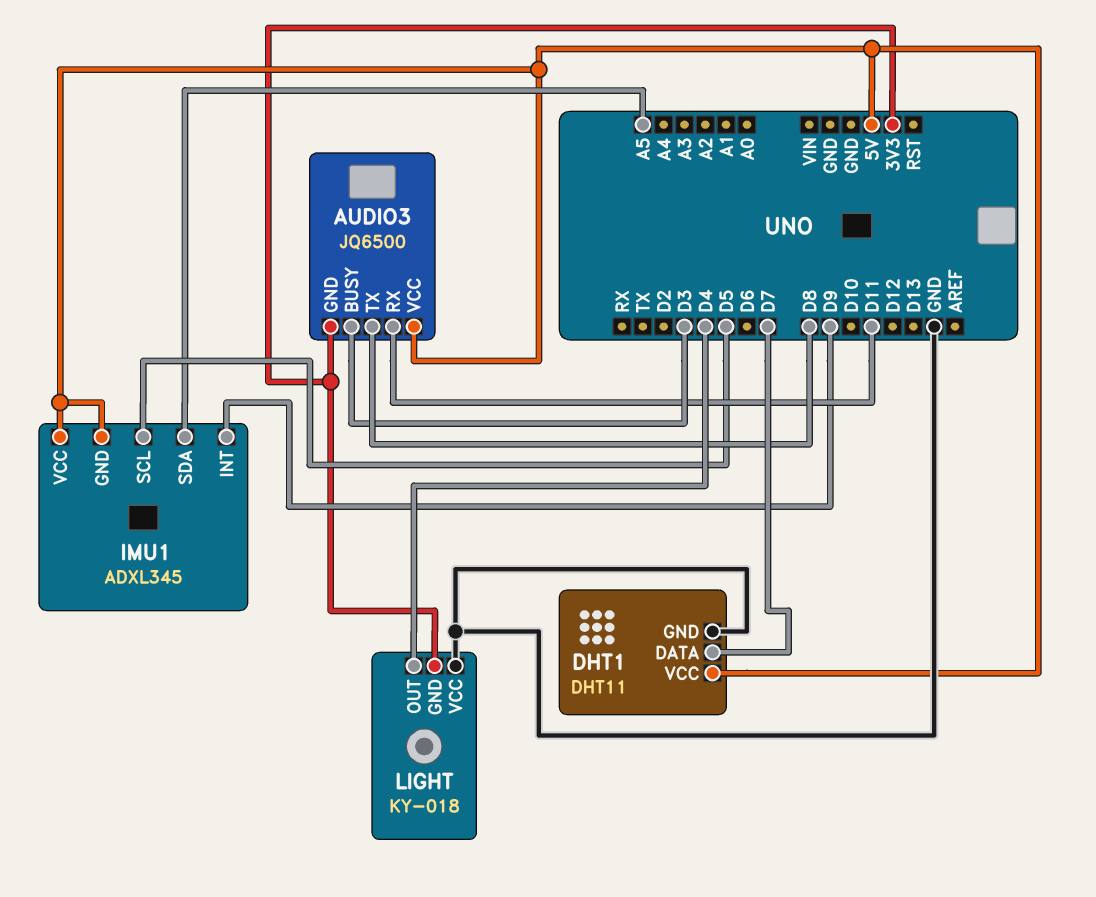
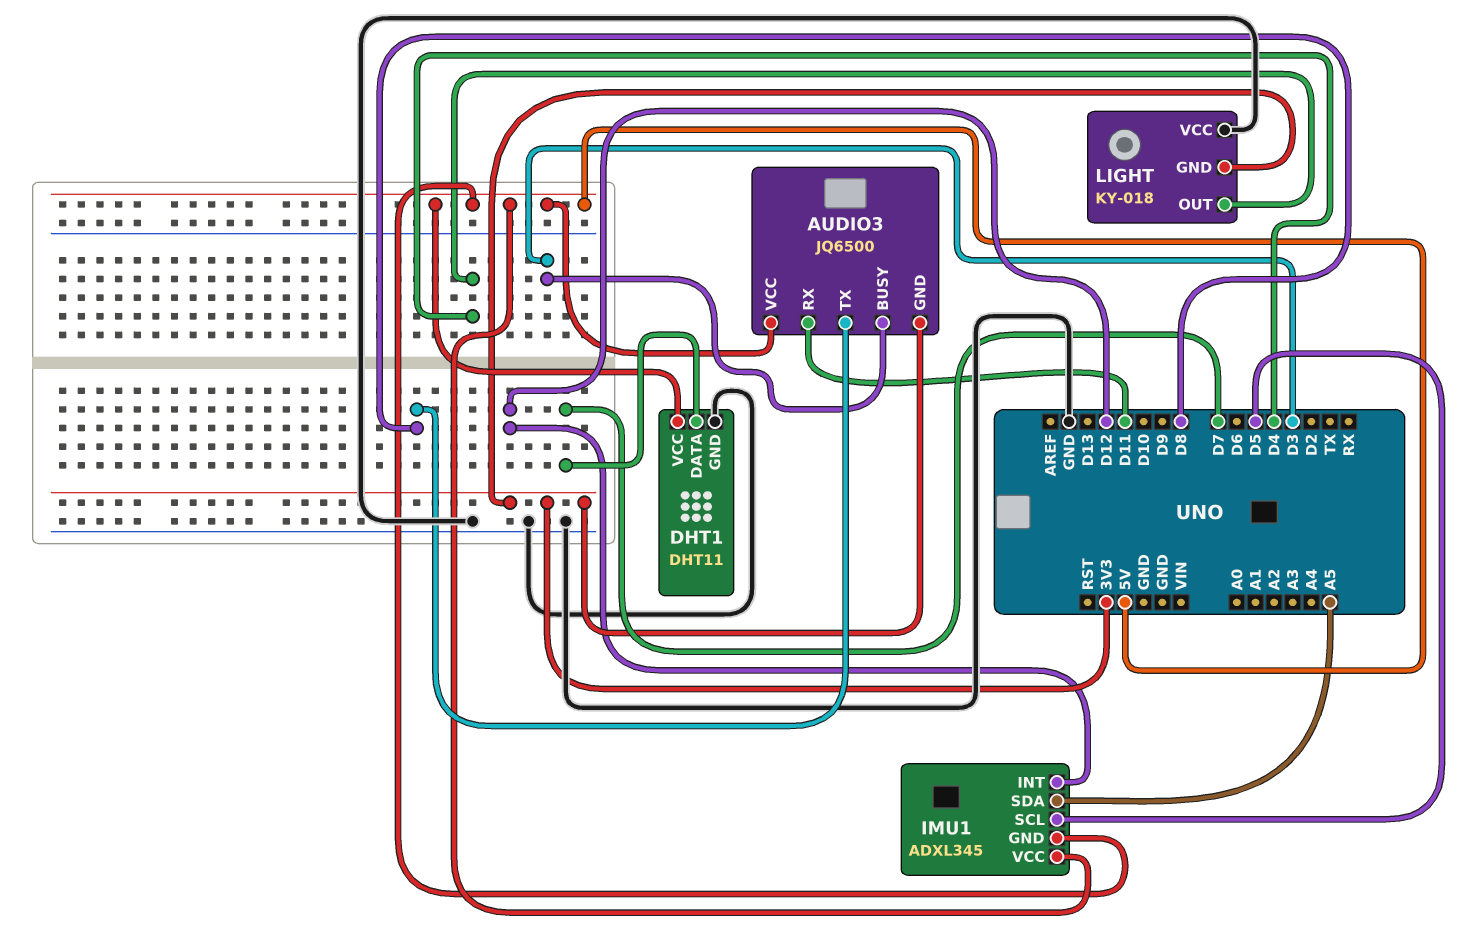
IMU1 pin INT: D9 -> D12

